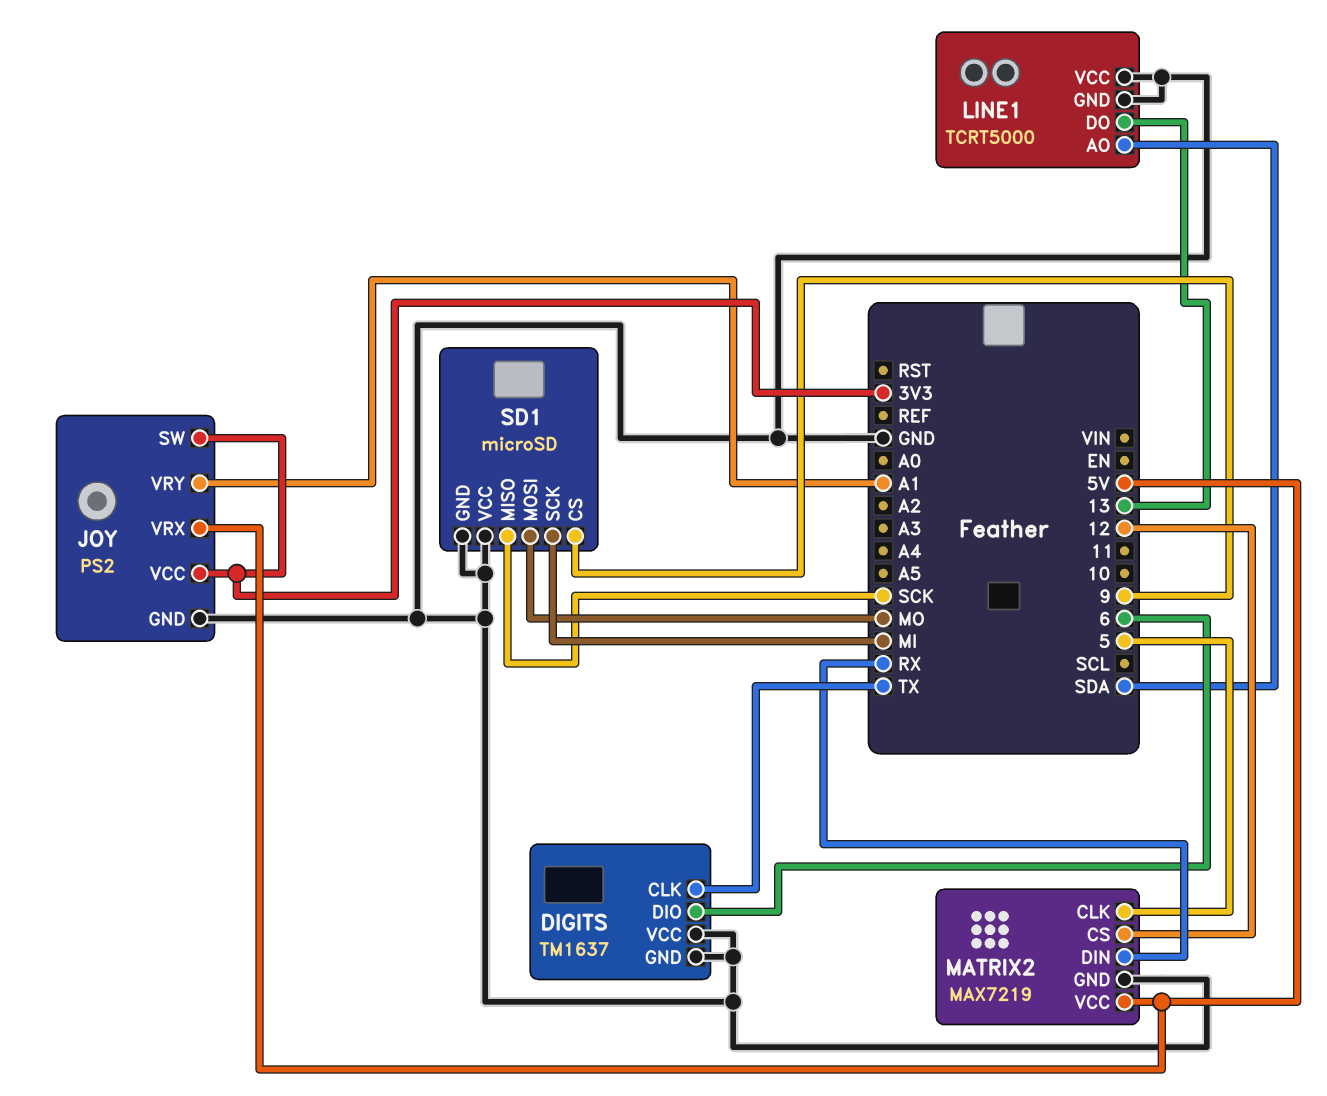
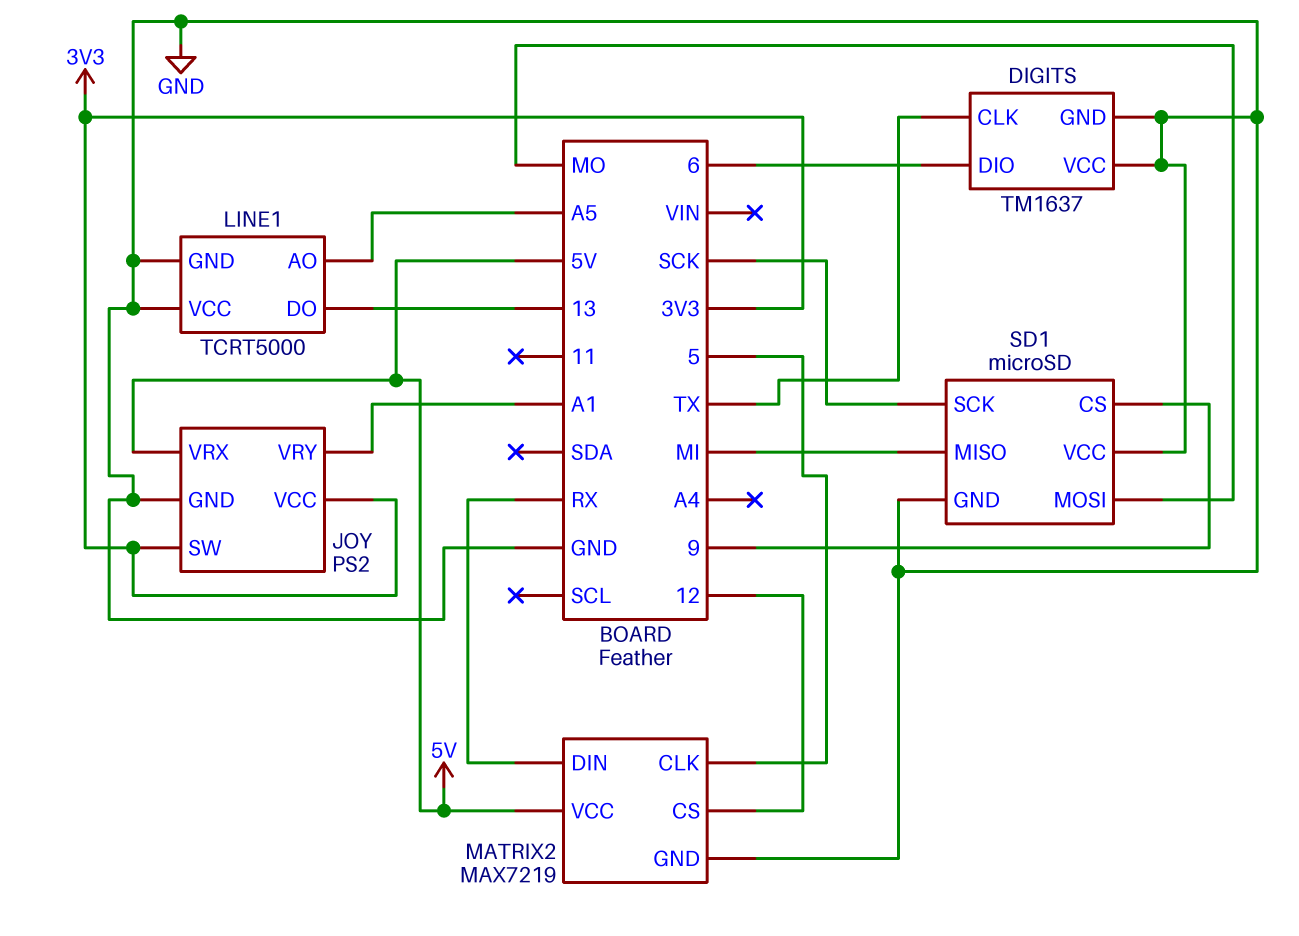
LINE1 pin AO: SDA -> A5
SD1 pin MISO: SCK -> MI
SD1 pin SCK: MI -> SCK

